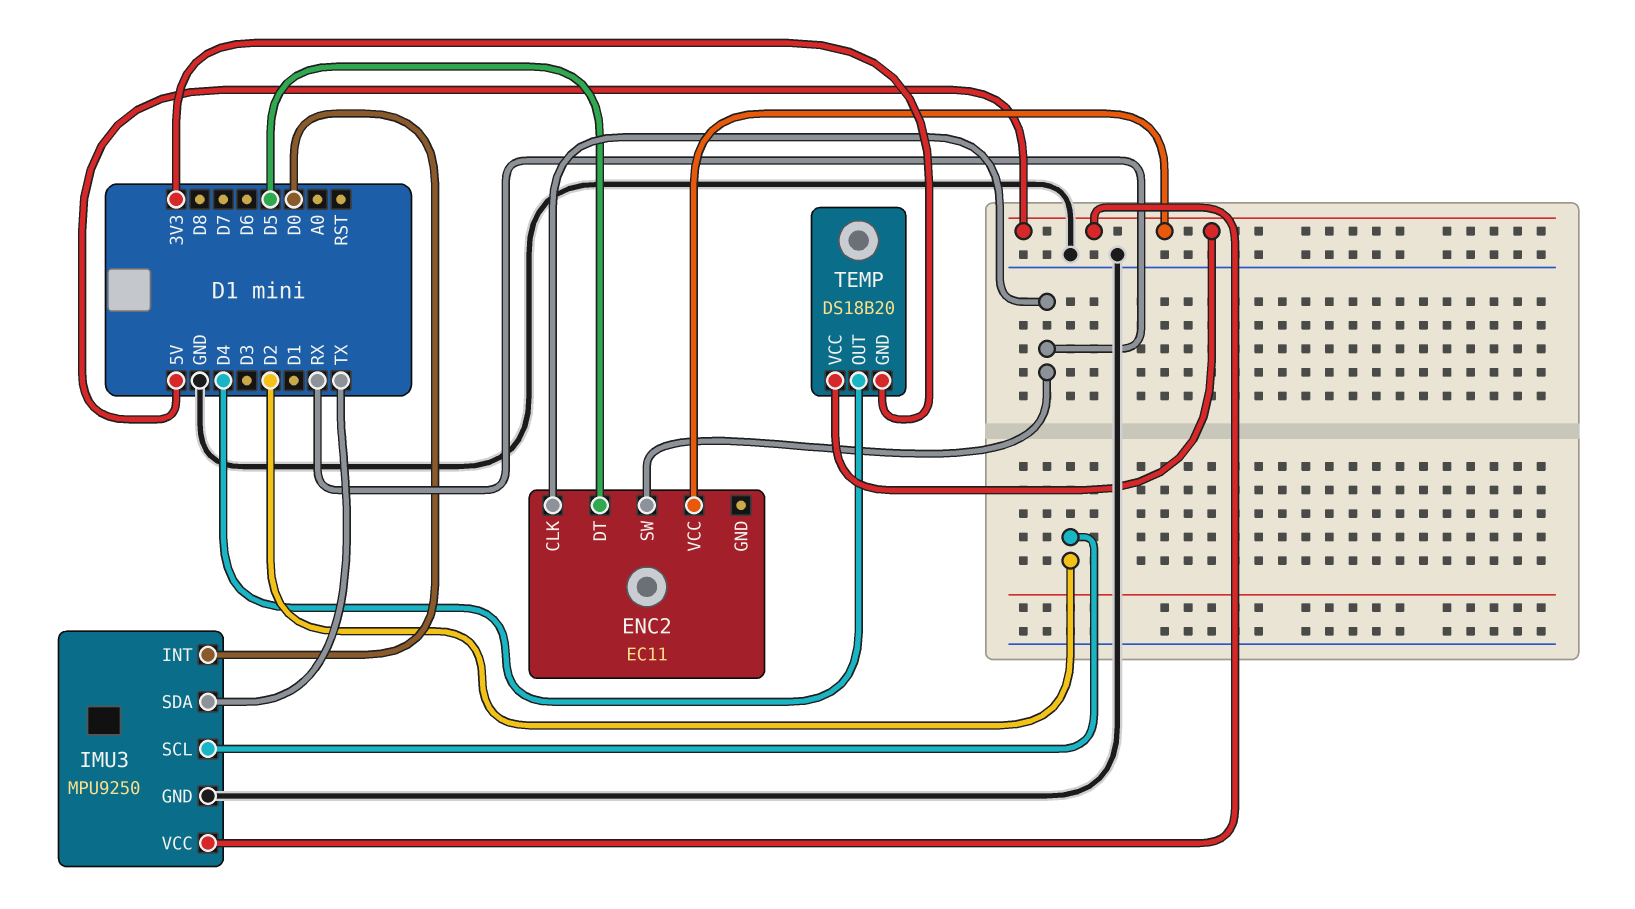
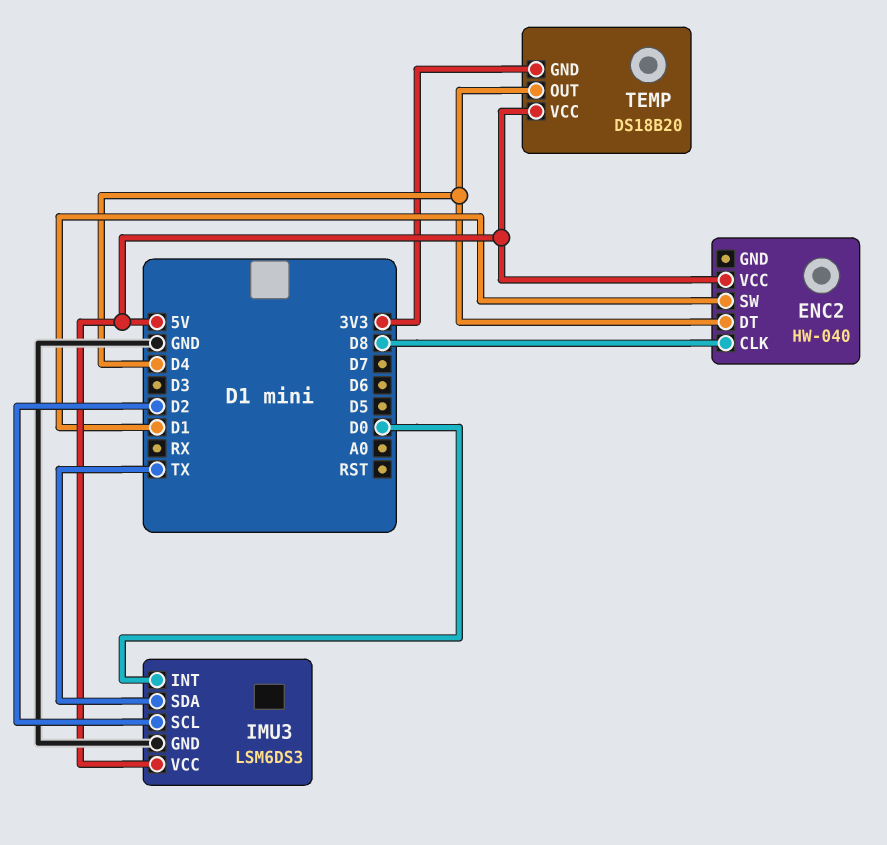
ENC2: EC11 -> HW-040
ENC2 pin CLK: RX -> D8
ENC2 pin DT: D5 -> D4
ENC2 pin SW: RX -> D1
IMU3: MPU9250 -> LSM6DS3

